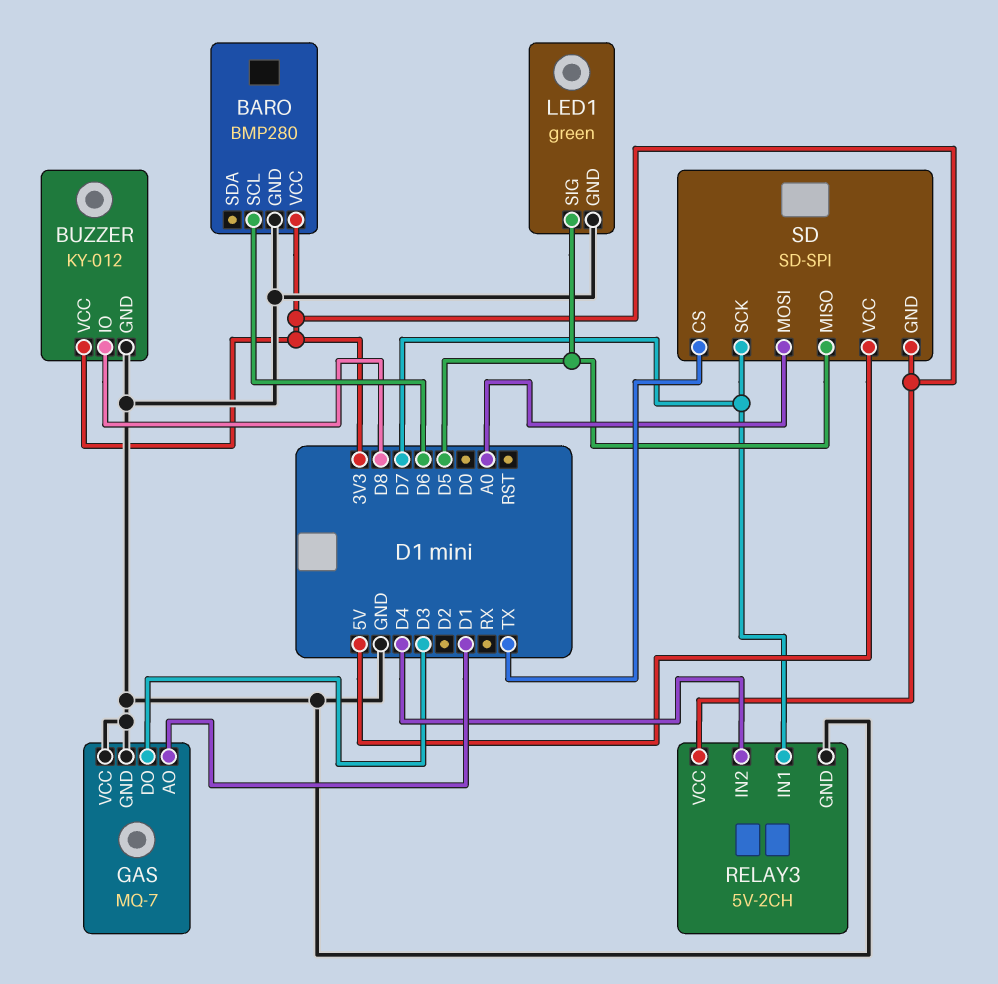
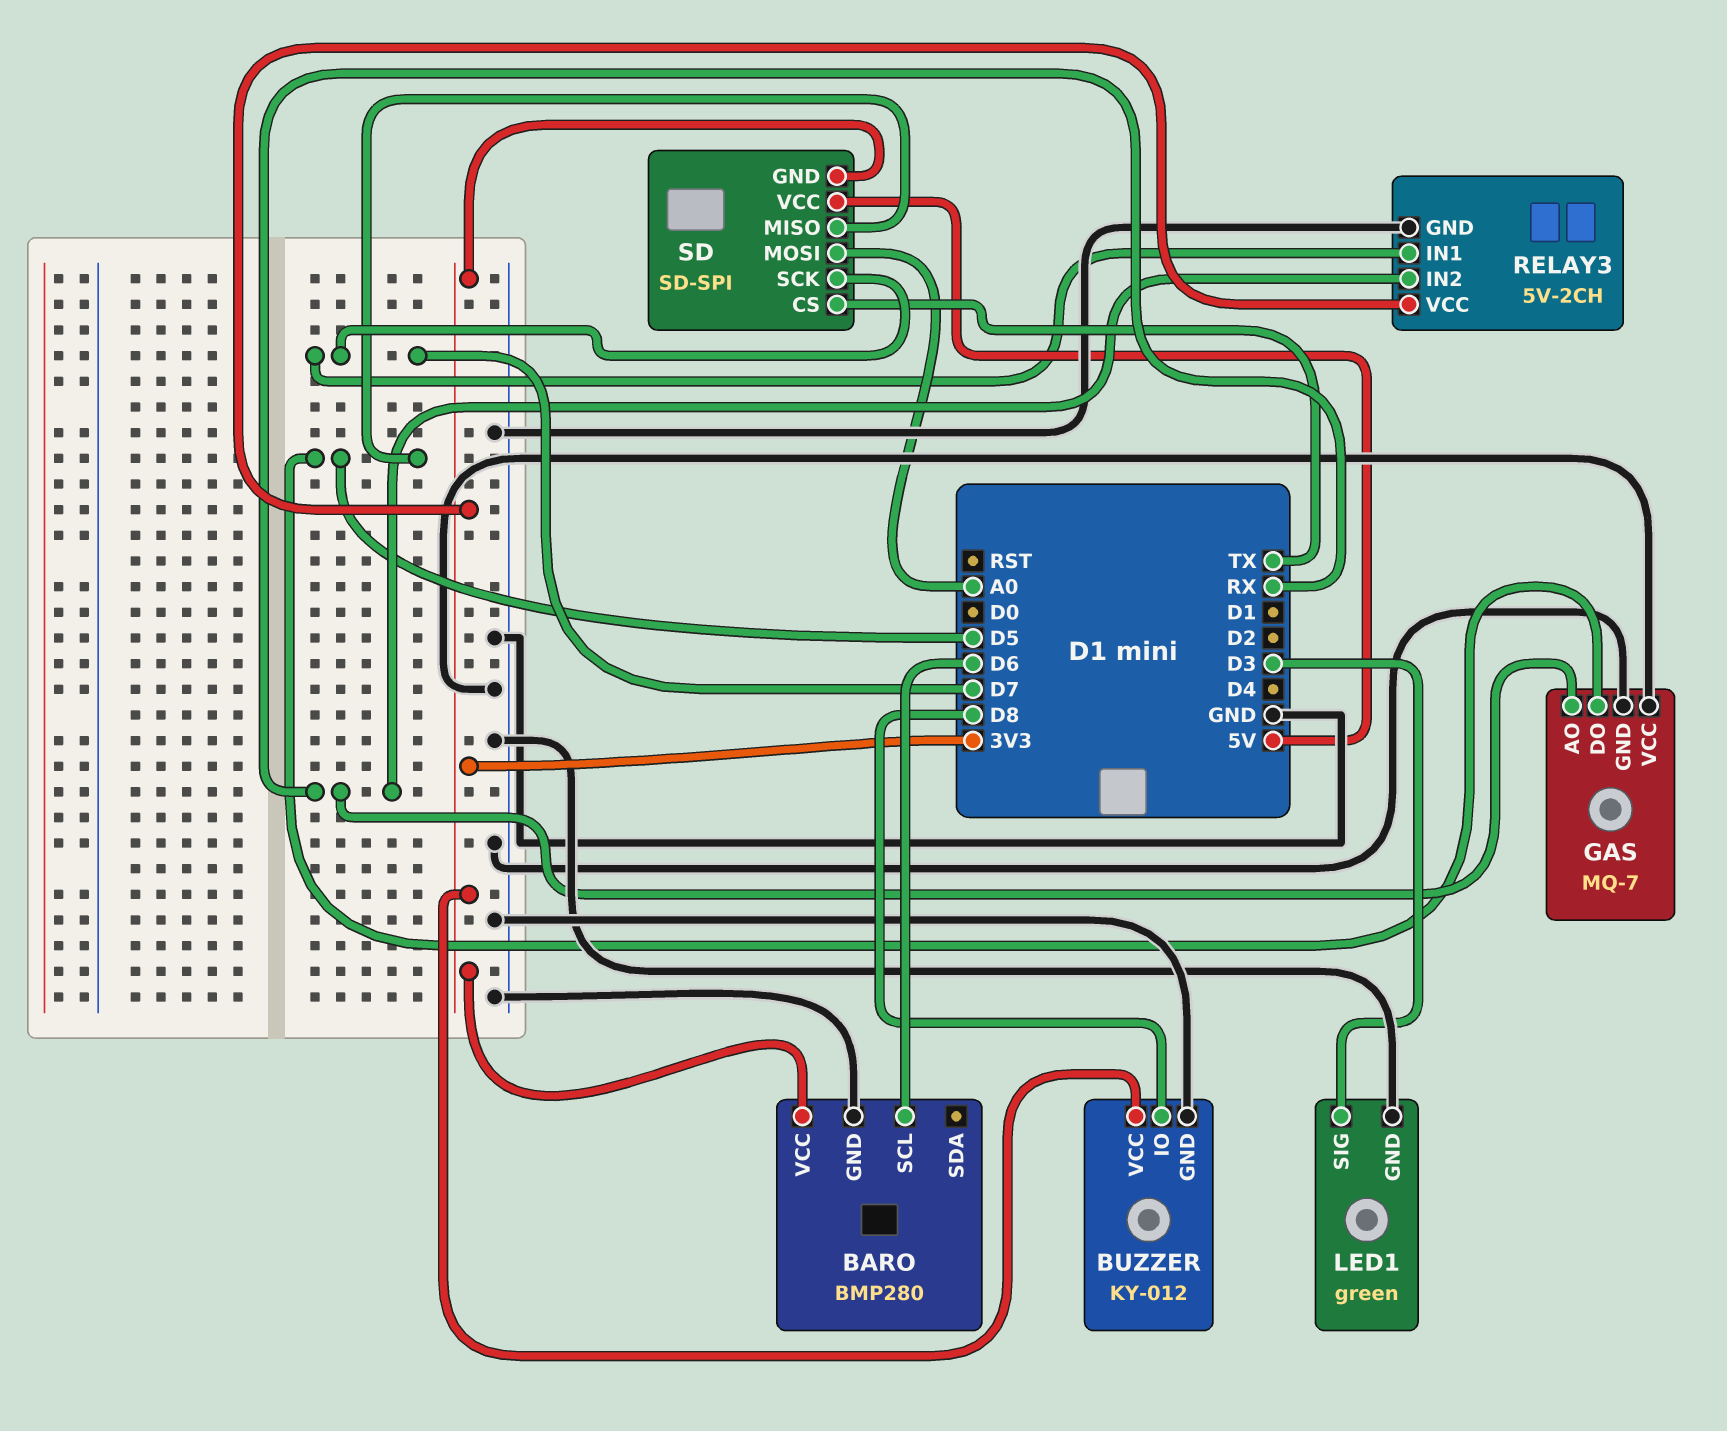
GAS pin AO: D1 -> RX
GAS pin DO: D3 -> D5
LED1 pin SIG: D5 -> D3
RELAY3 pin IN2: D4 -> RX

